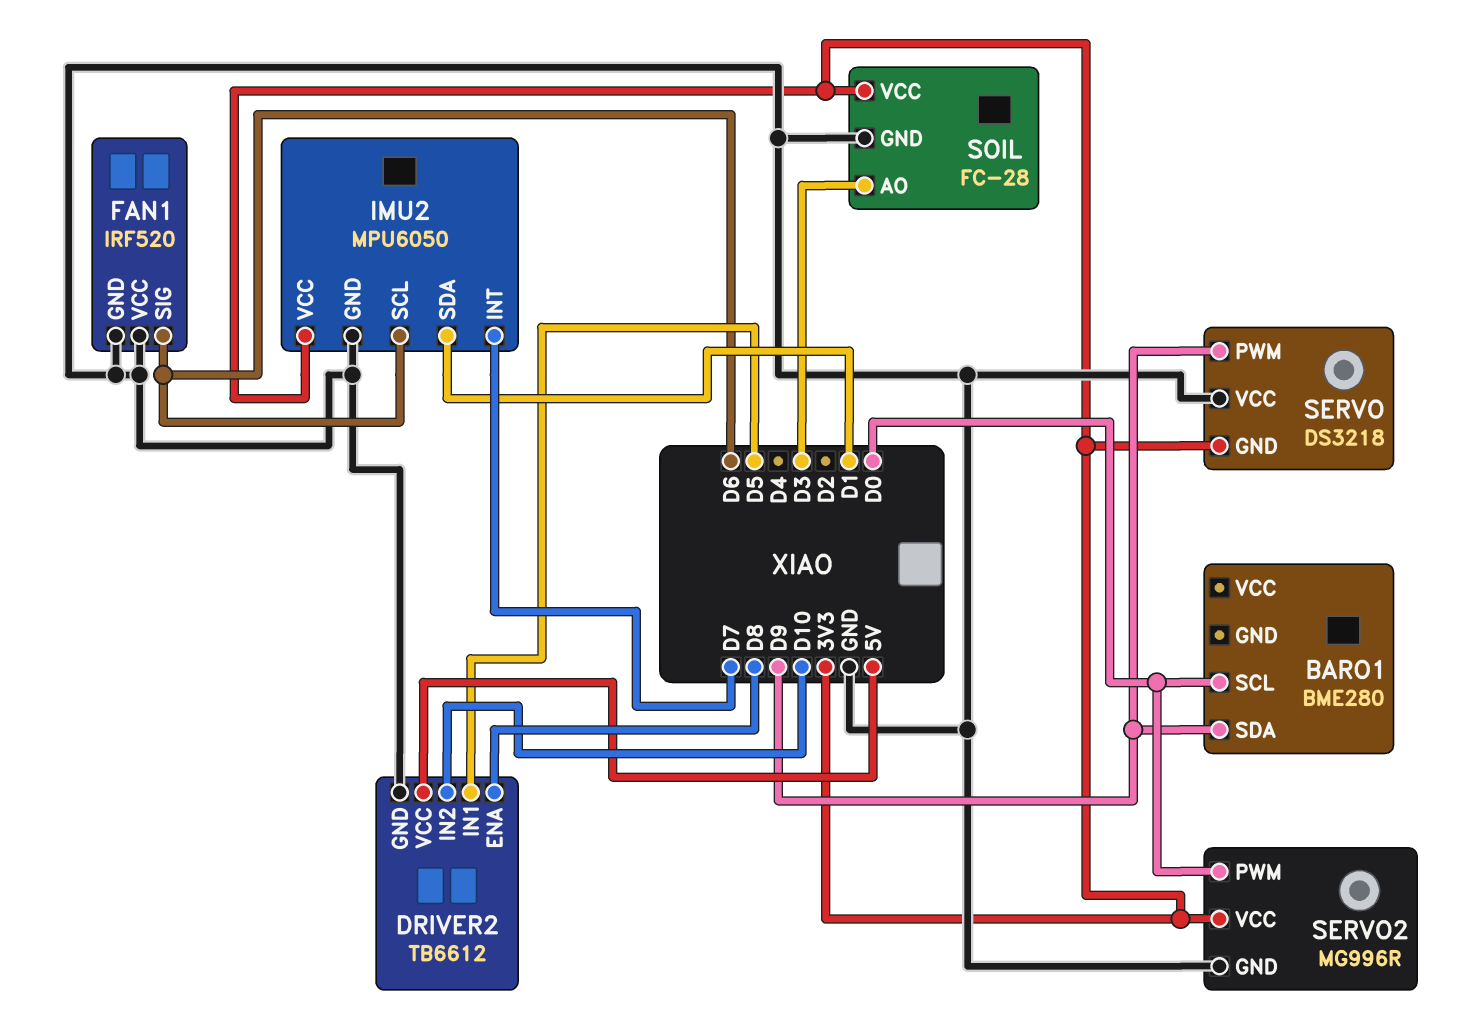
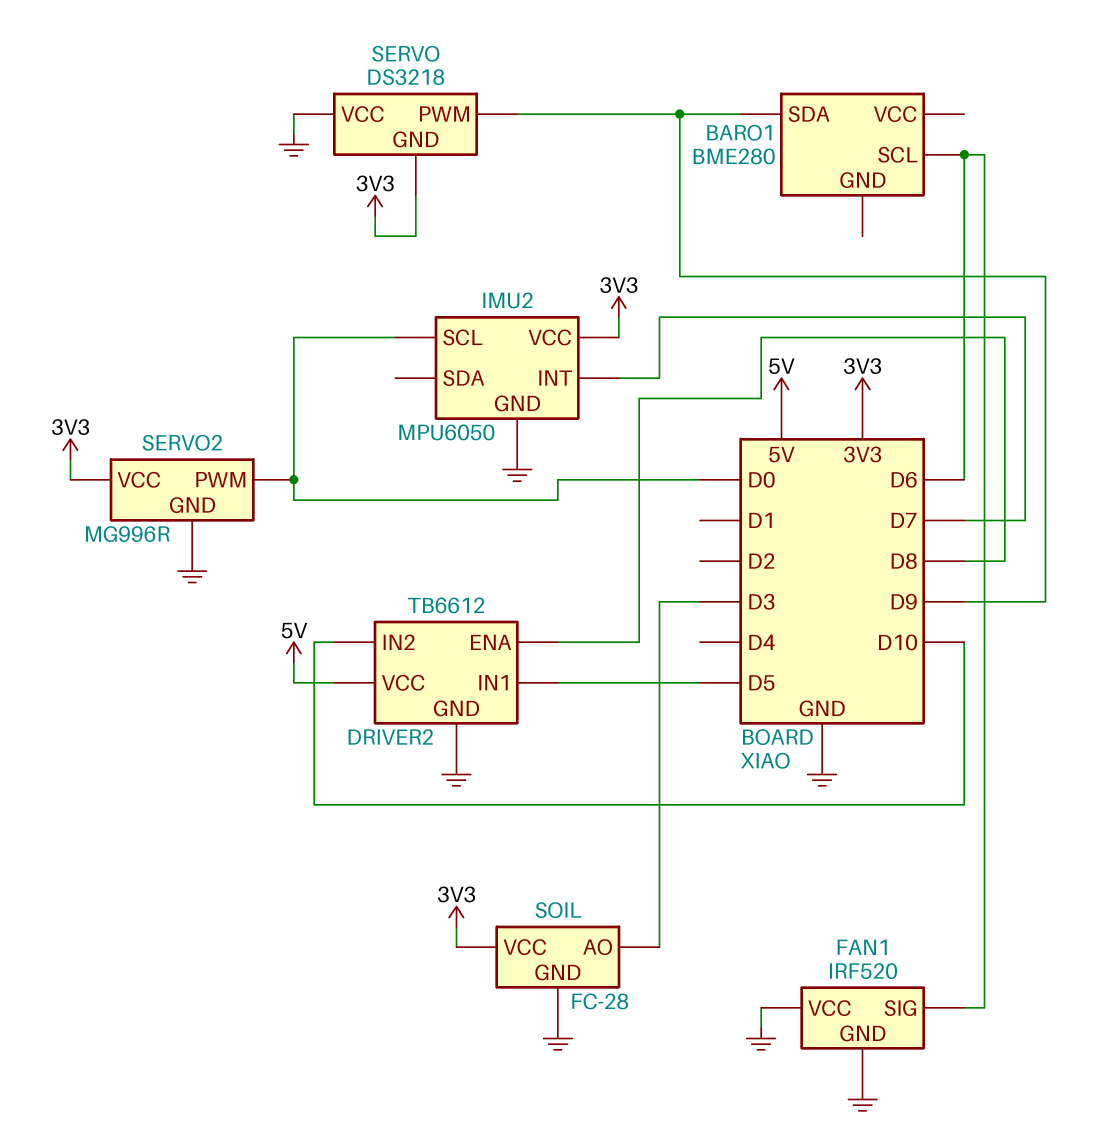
BARO1 pin SCL: D0 -> D6
IMU2 pin SCL: D6 -> D0
IMU2 pin SDA: D1 -> none

